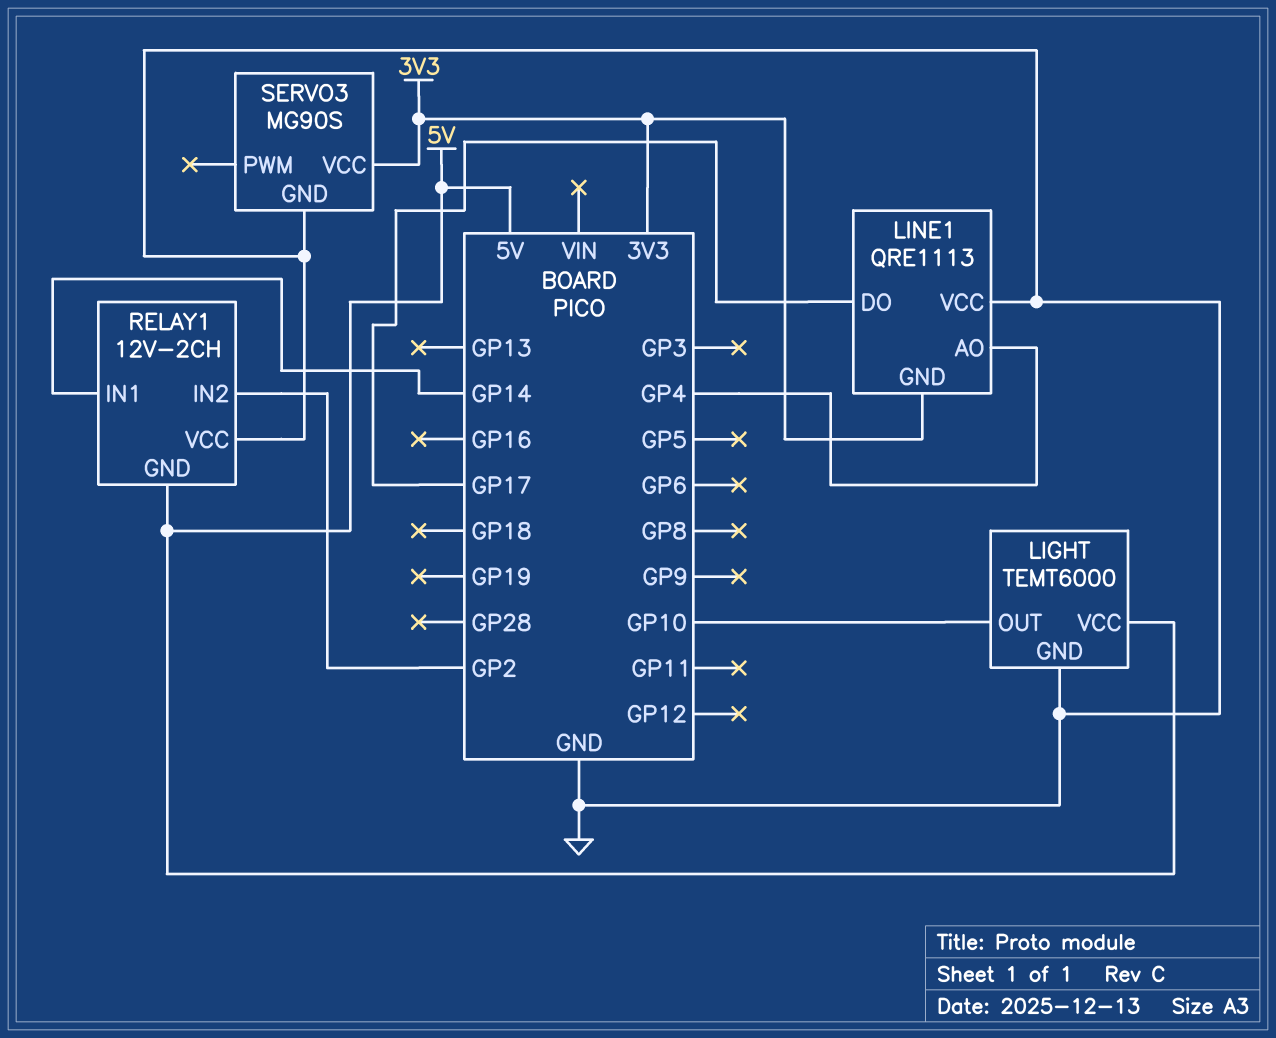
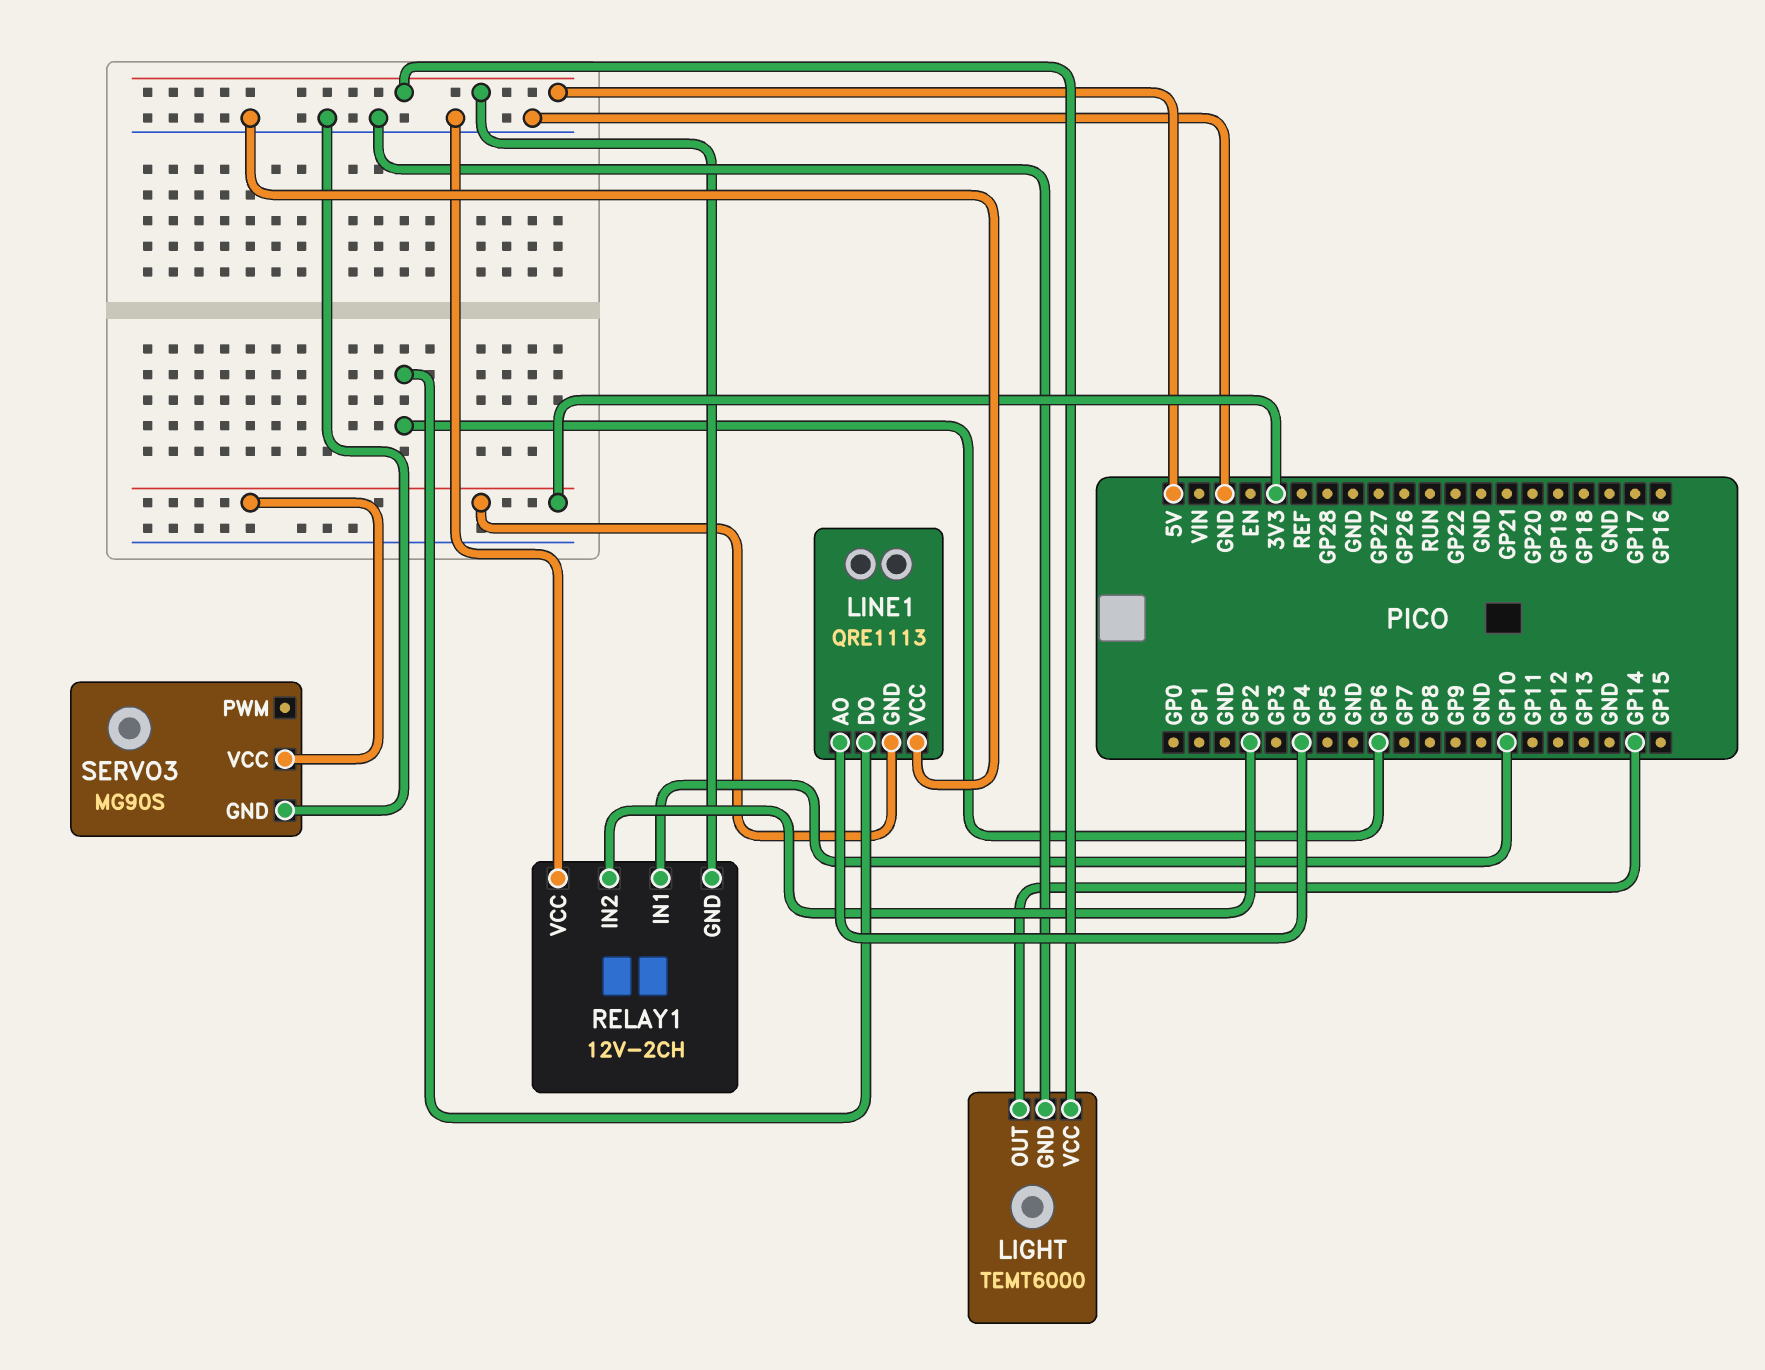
LIGHT pin OUT: GP10 -> GP14
LINE1 pin DO: GP17 -> GP6
RELAY1 pin IN1: GP14 -> GP10

